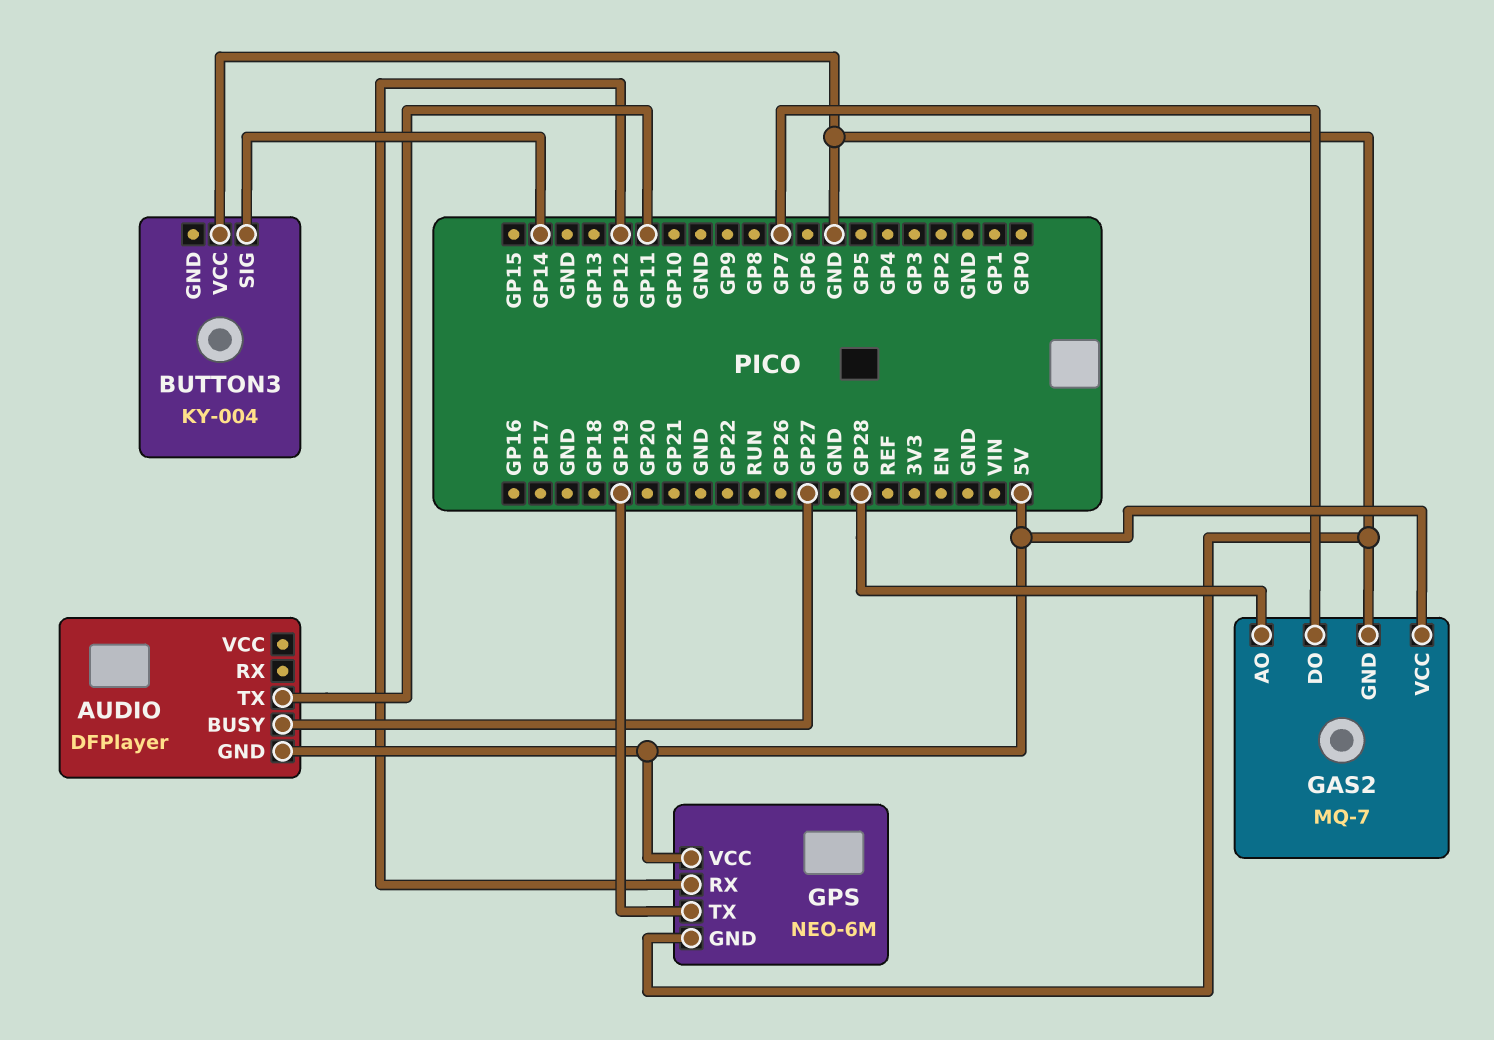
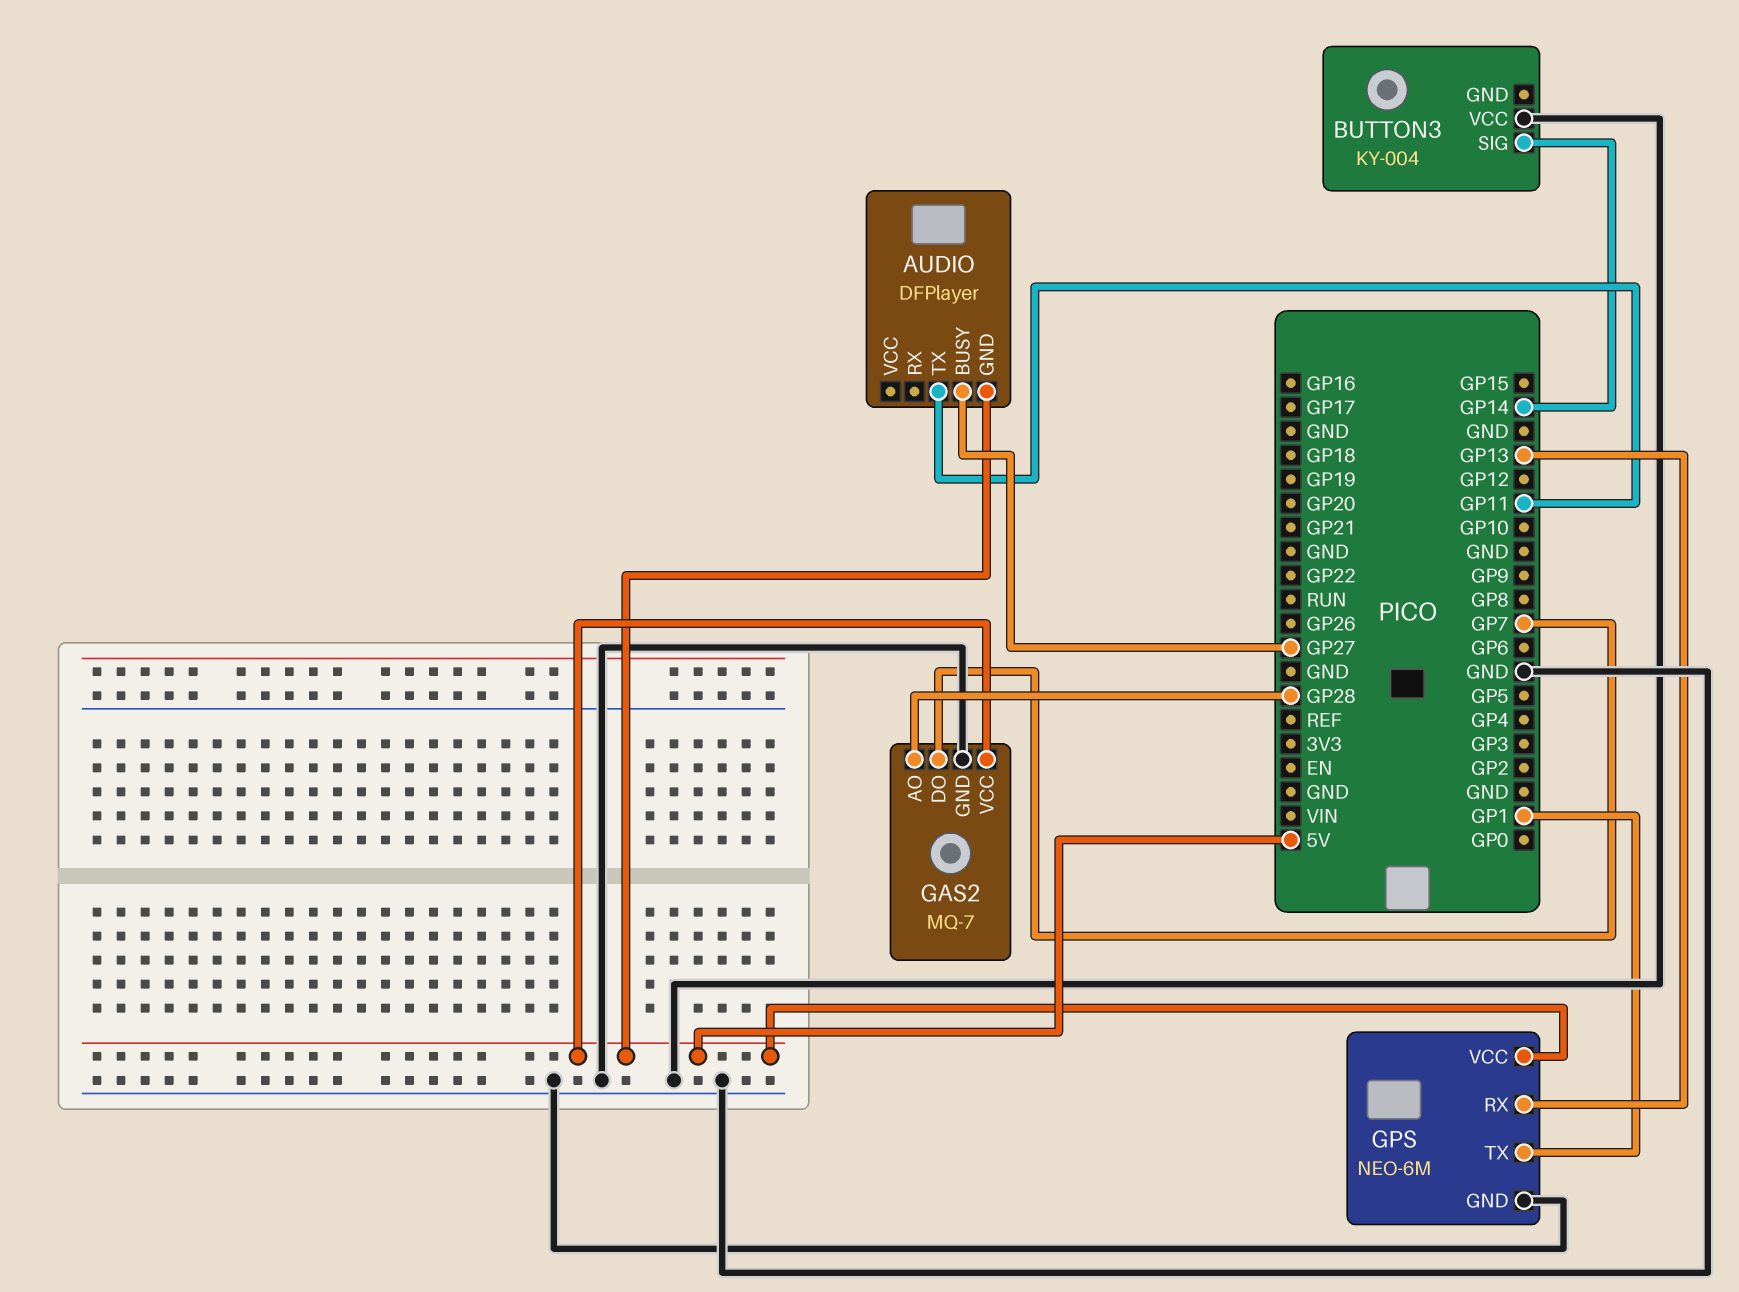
GPS pin RX: GP12 -> GP13
GPS pin TX: GP19 -> GP1

